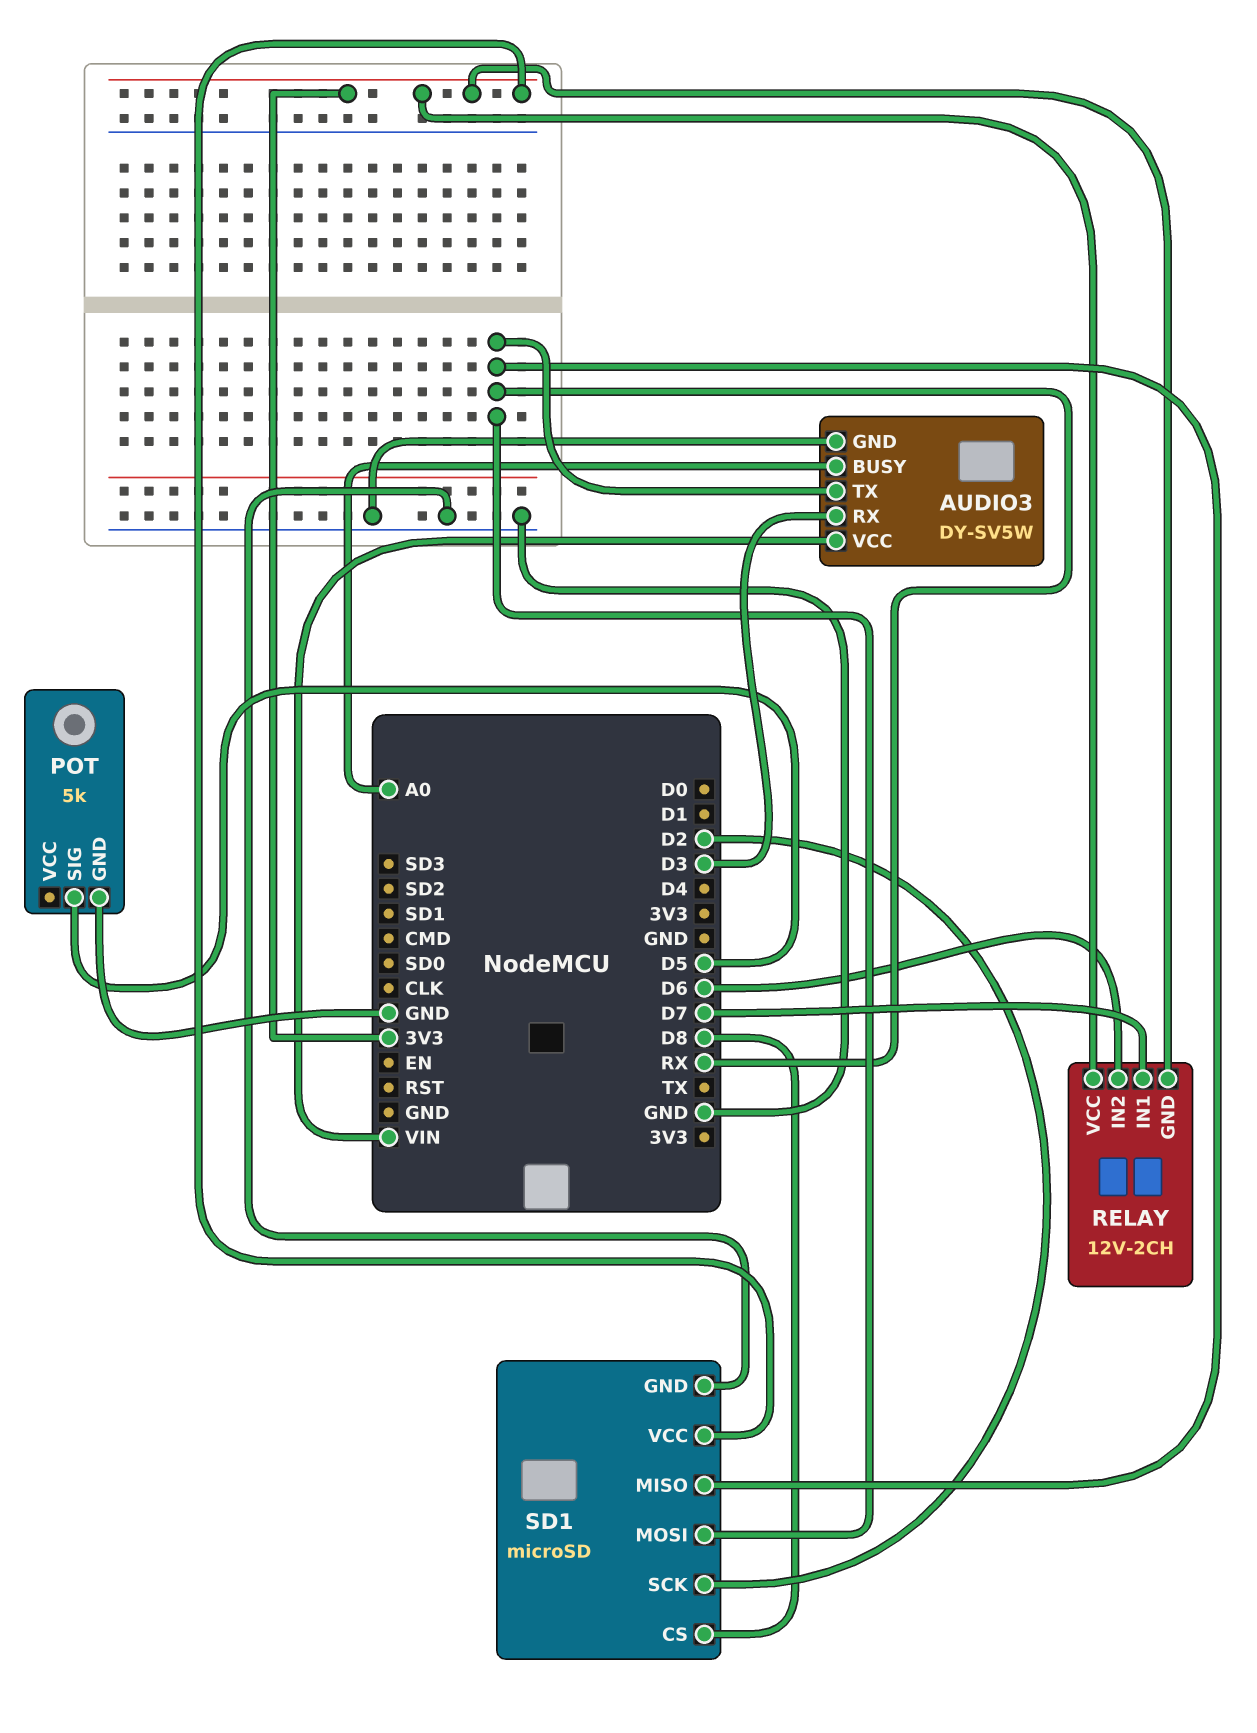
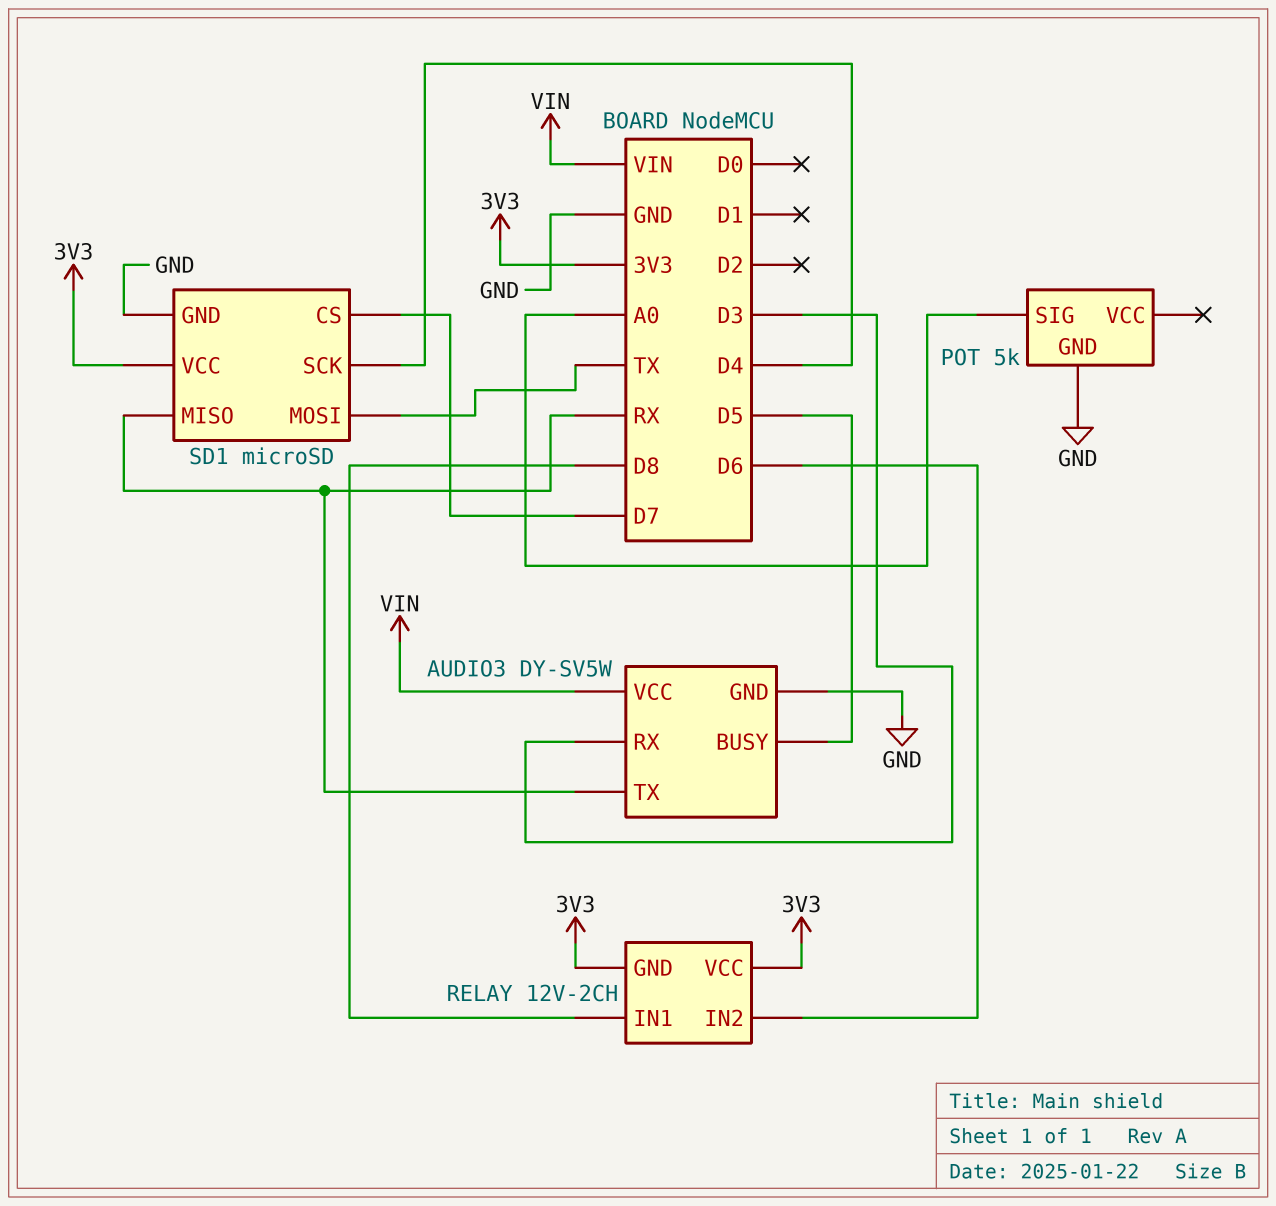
AUDIO3 pin BUSY: A0 -> D5
POT pin SIG: D5 -> A0
RELAY pin IN1: D7 -> D8
SD1 pin CS: D8 -> D7
SD1 pin MOSI: RX -> TX
SD1 pin SCK: D2 -> D4

